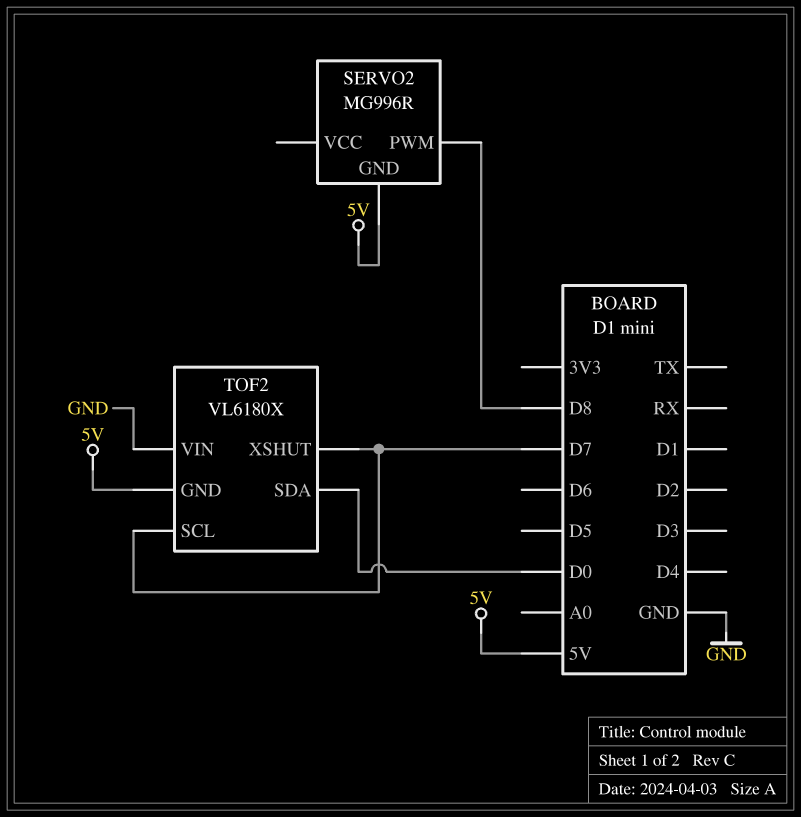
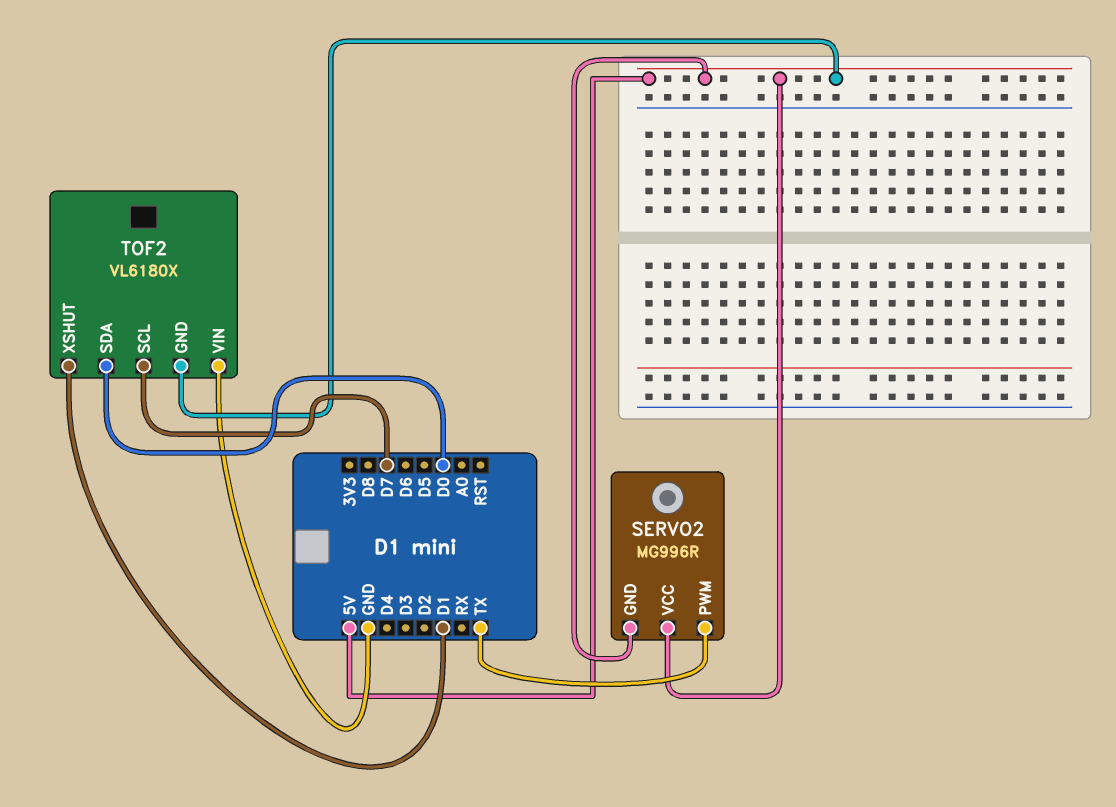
SERVO2 pin PWM: D8 -> TX
SERVO2 pin VCC: none -> 5V
TOF2 pin XSHUT: D7 -> D1

